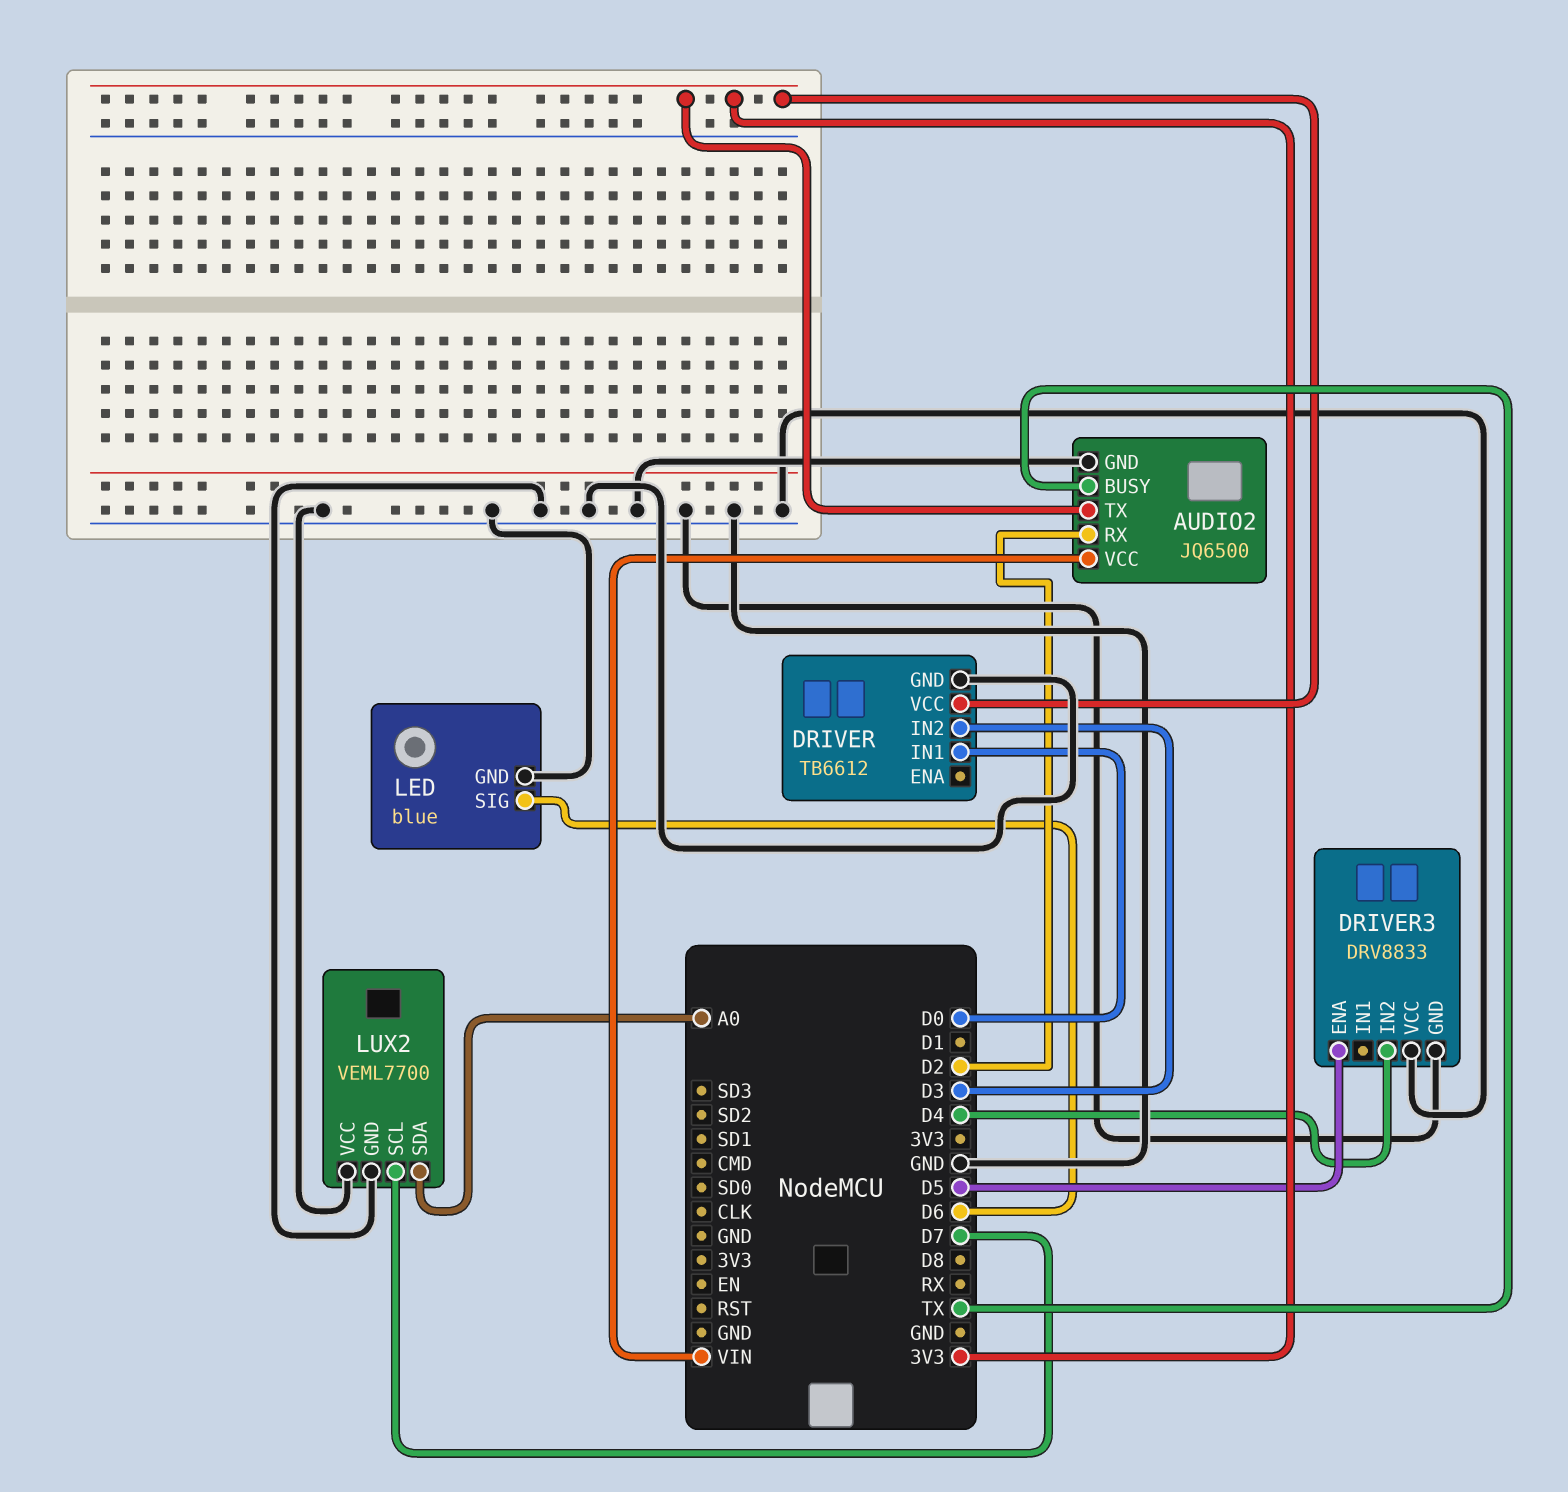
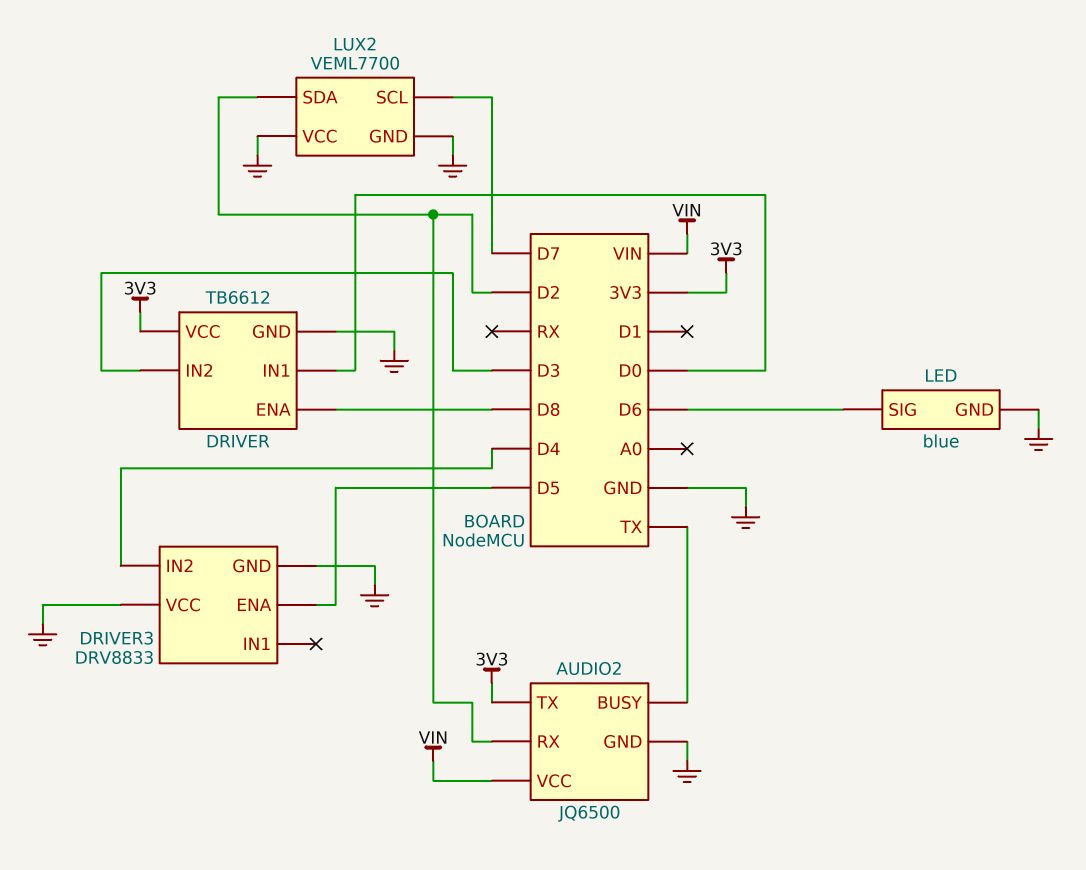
DRIVER pin ENA: none -> D8
LUX2 pin SDA: A0 -> D2

